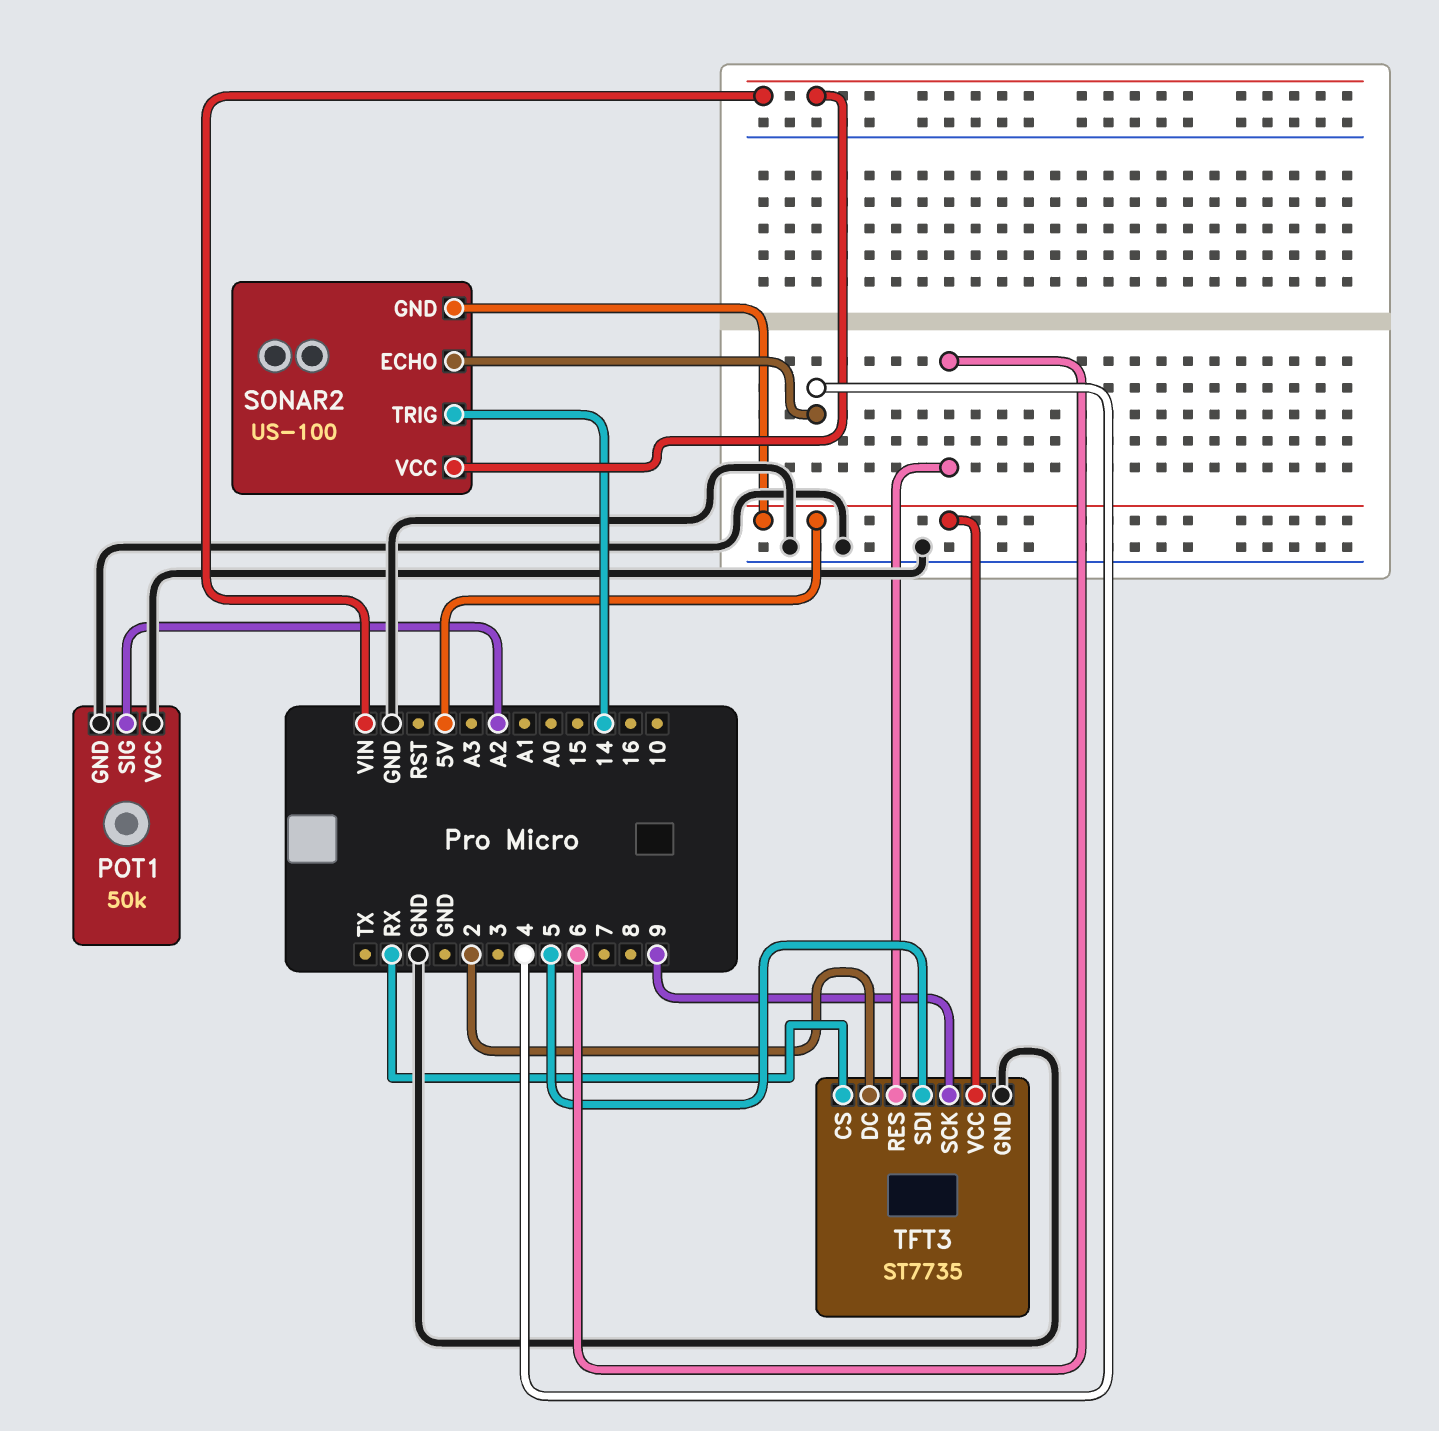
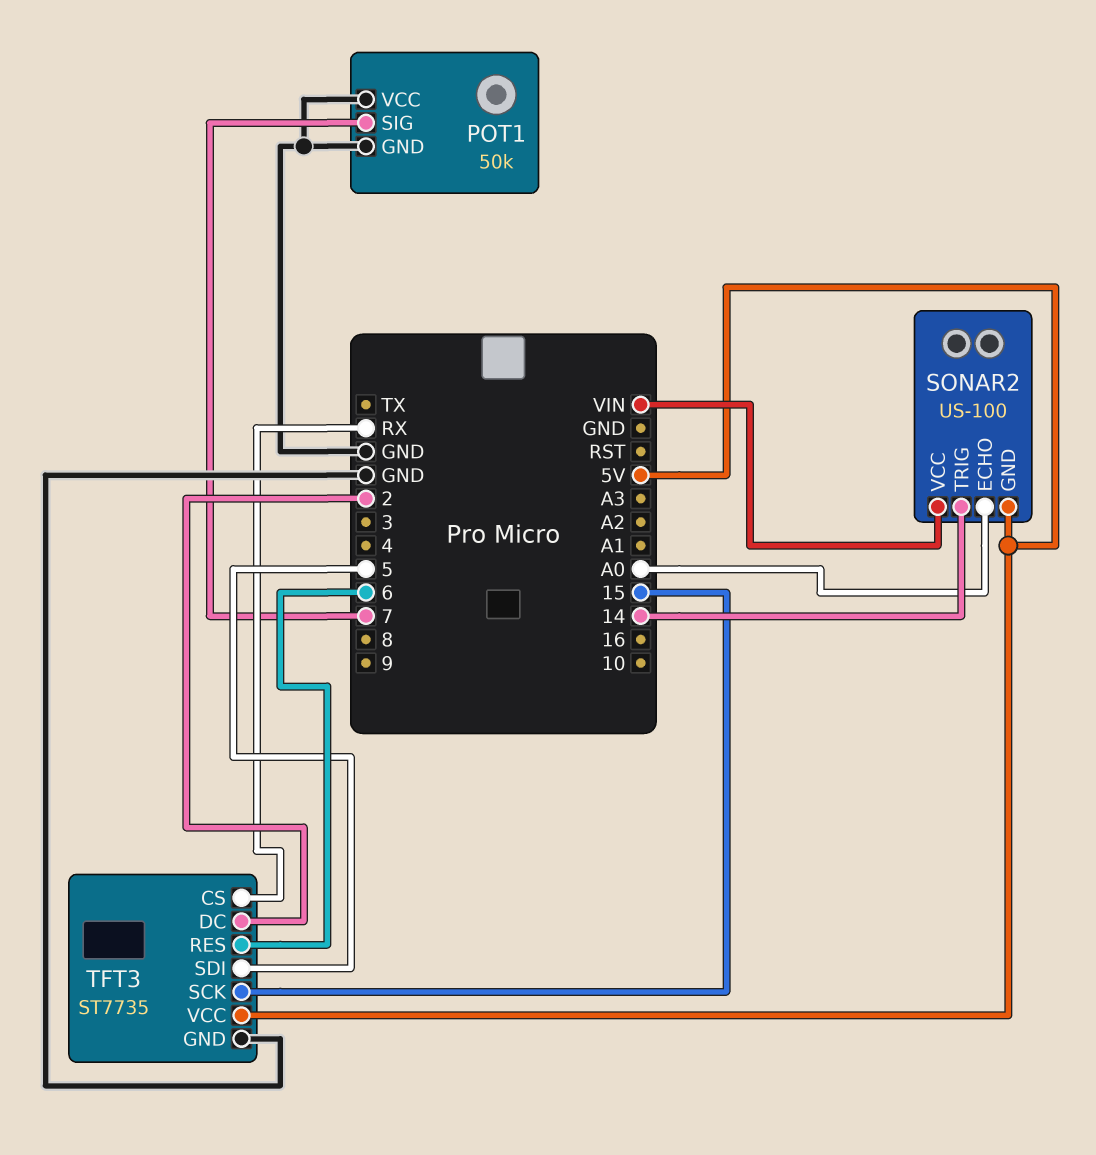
POT1 pin SIG: A2 -> 7
SONAR2 pin ECHO: 4 -> A0
TFT3 pin SCK: 9 -> 15

